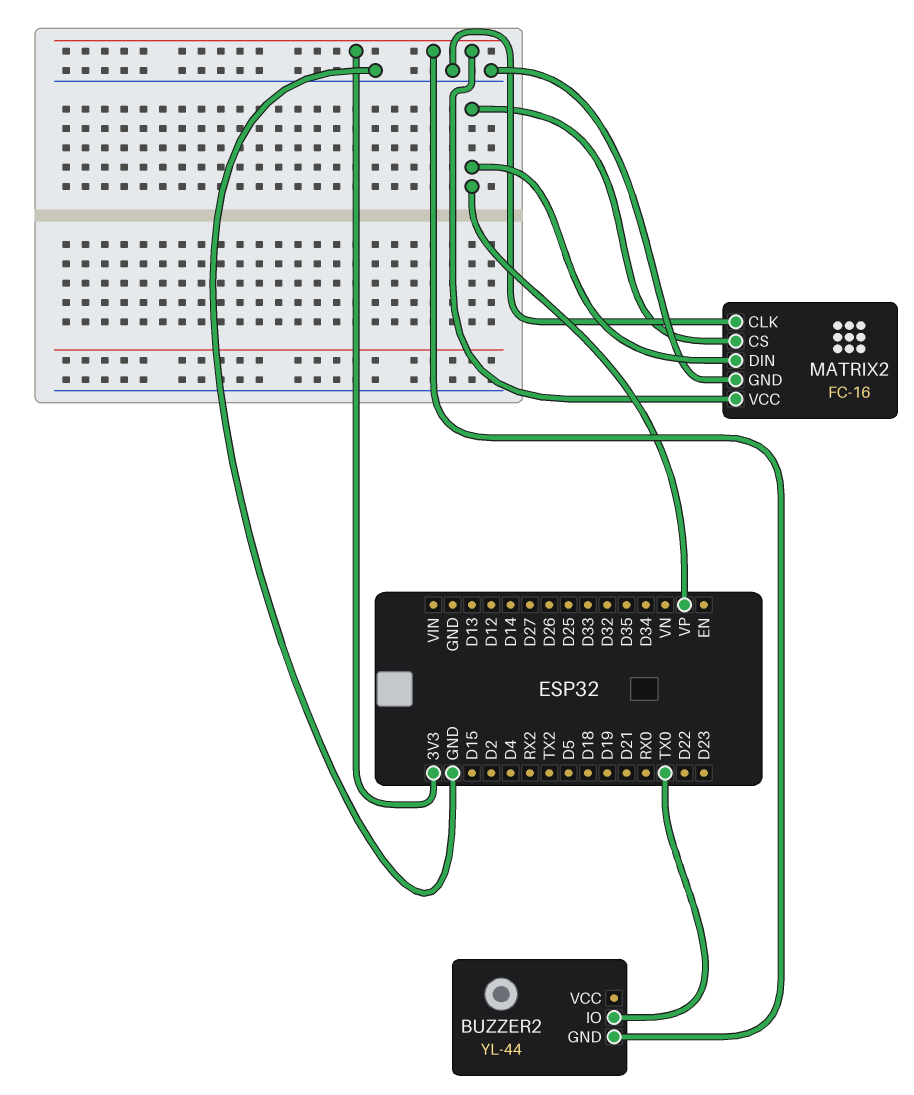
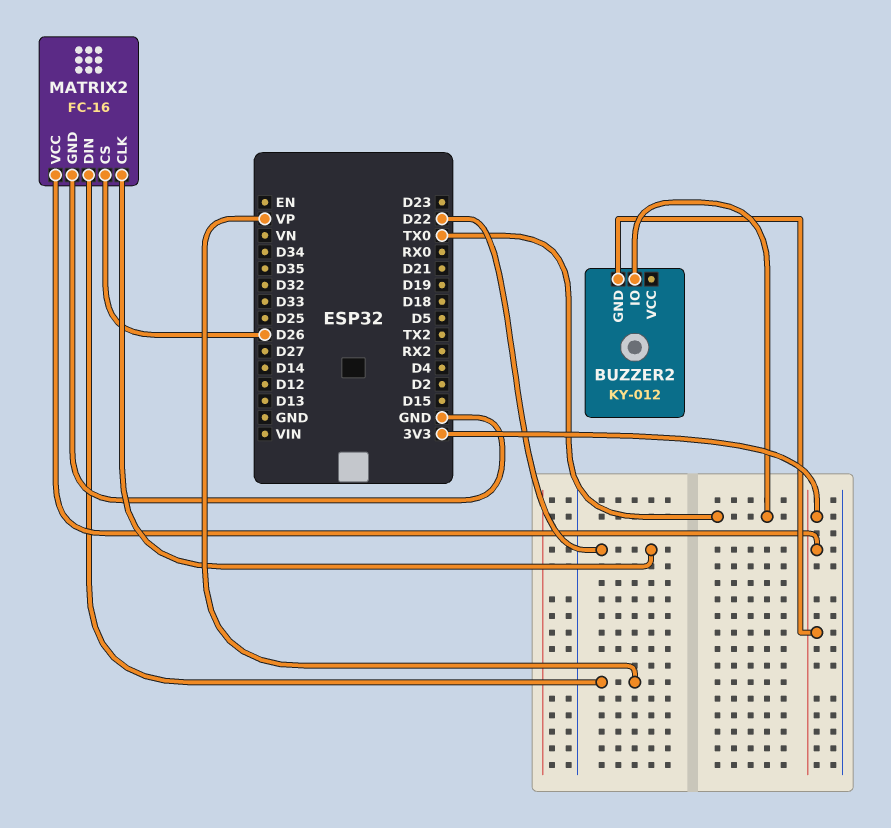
BUZZER2: YL-44 -> KY-012
MATRIX2 pin CLK: GND -> D22
MATRIX2 pin CS: VP -> D26

